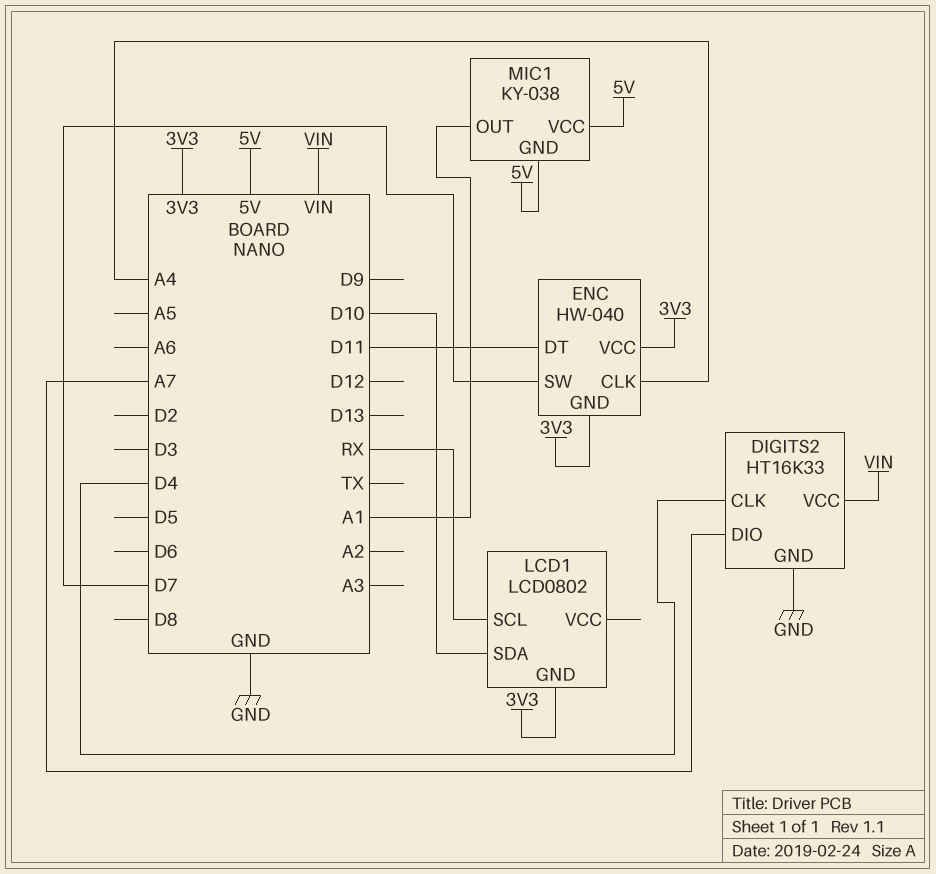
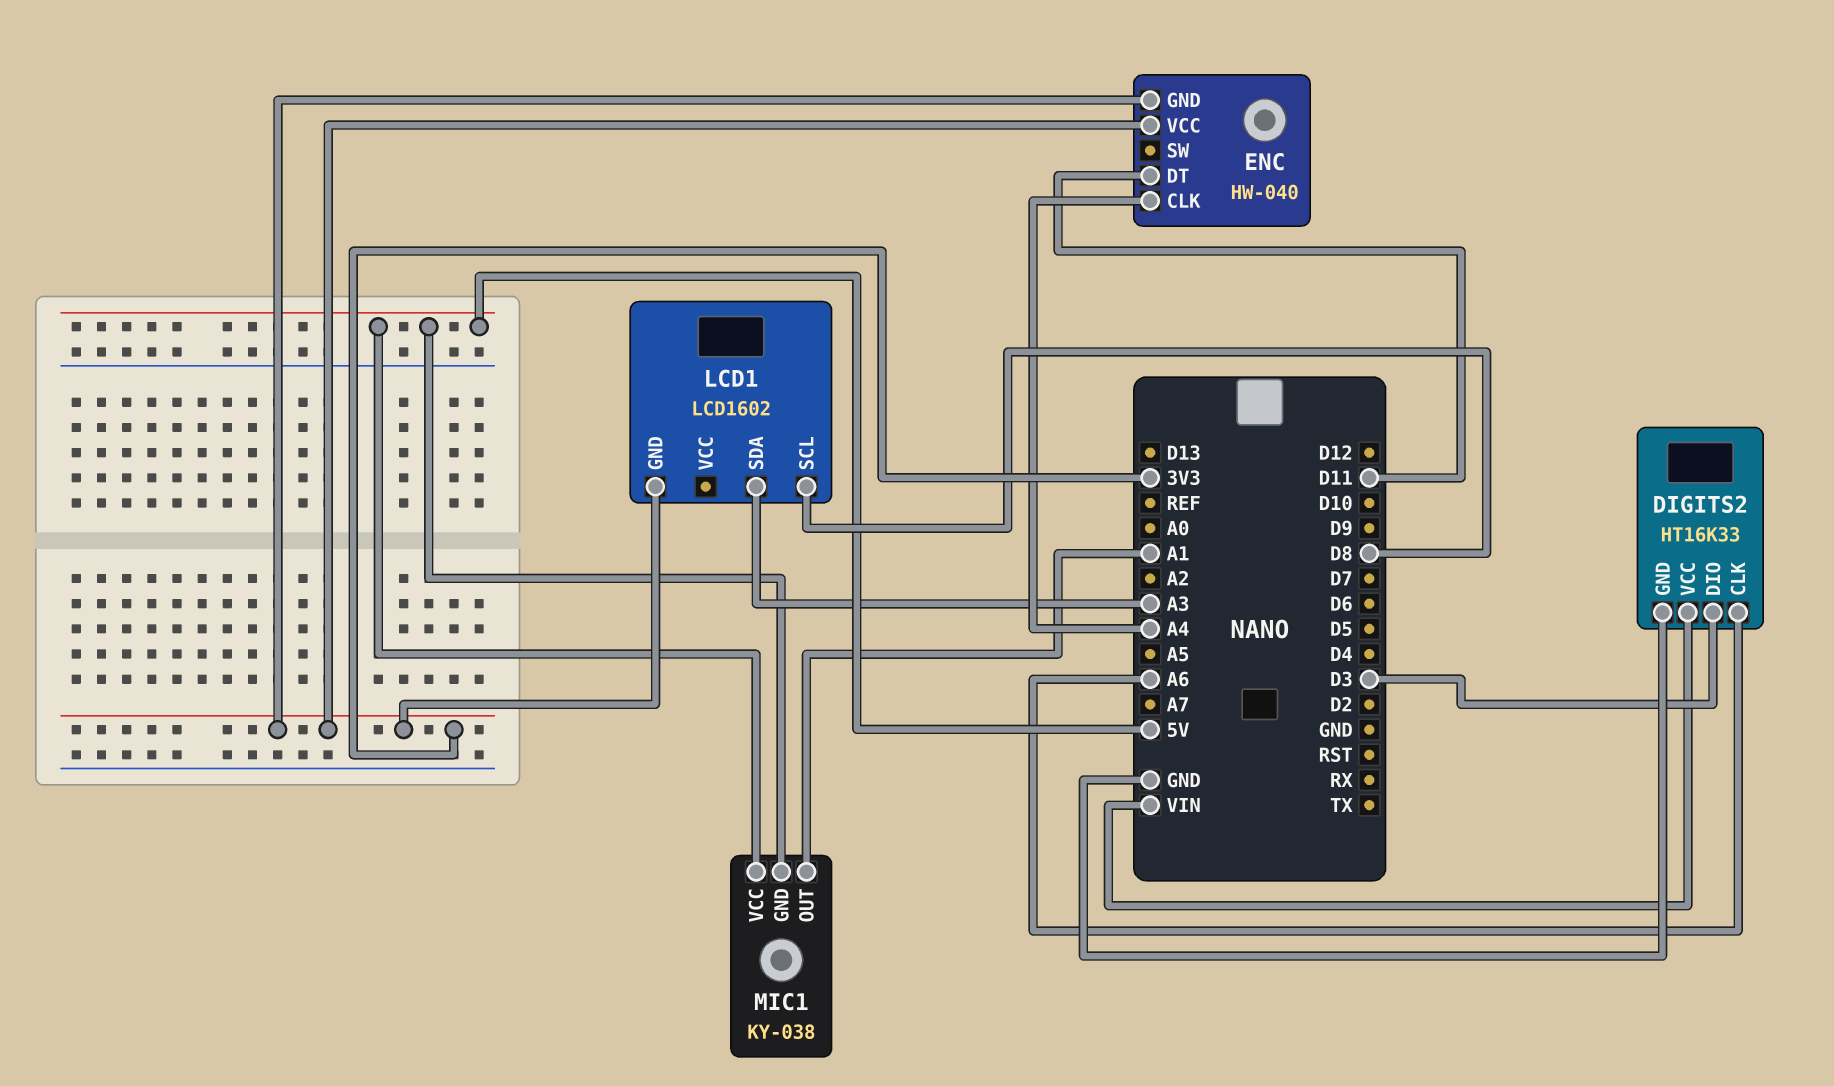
DIGITS2 pin CLK: D4 -> A6
DIGITS2 pin DIO: A7 -> D3
ENC pin SW: D7 -> none
LCD1: LCD0802 -> LCD1602
LCD1 pin SCL: RX -> D8
LCD1 pin SDA: D10 -> A3

